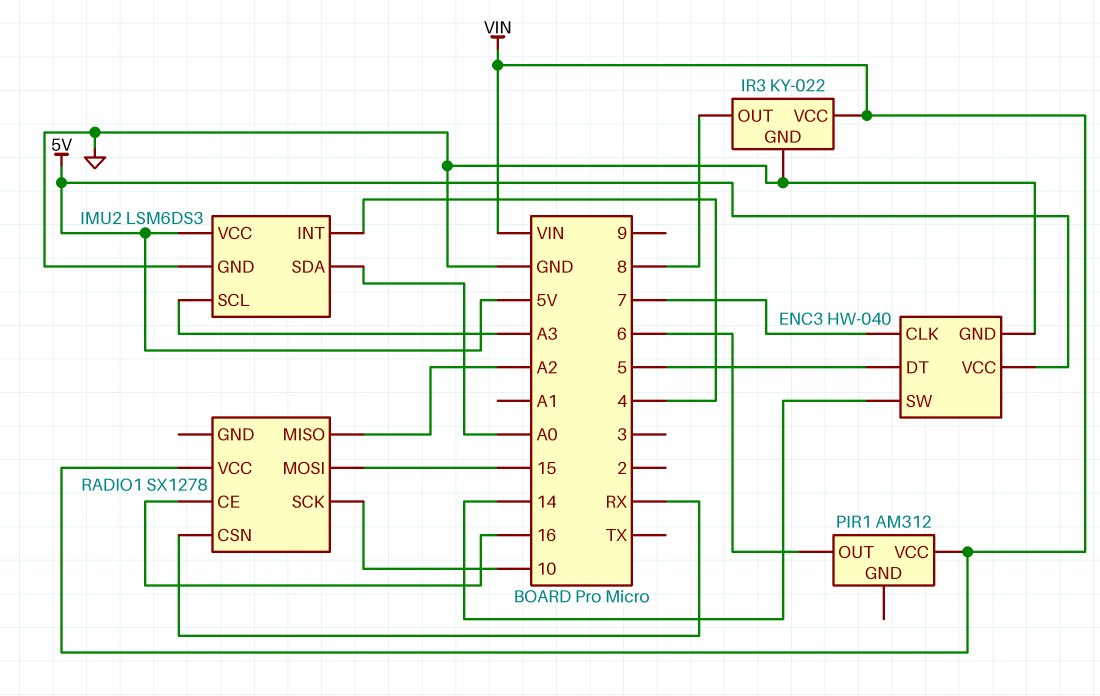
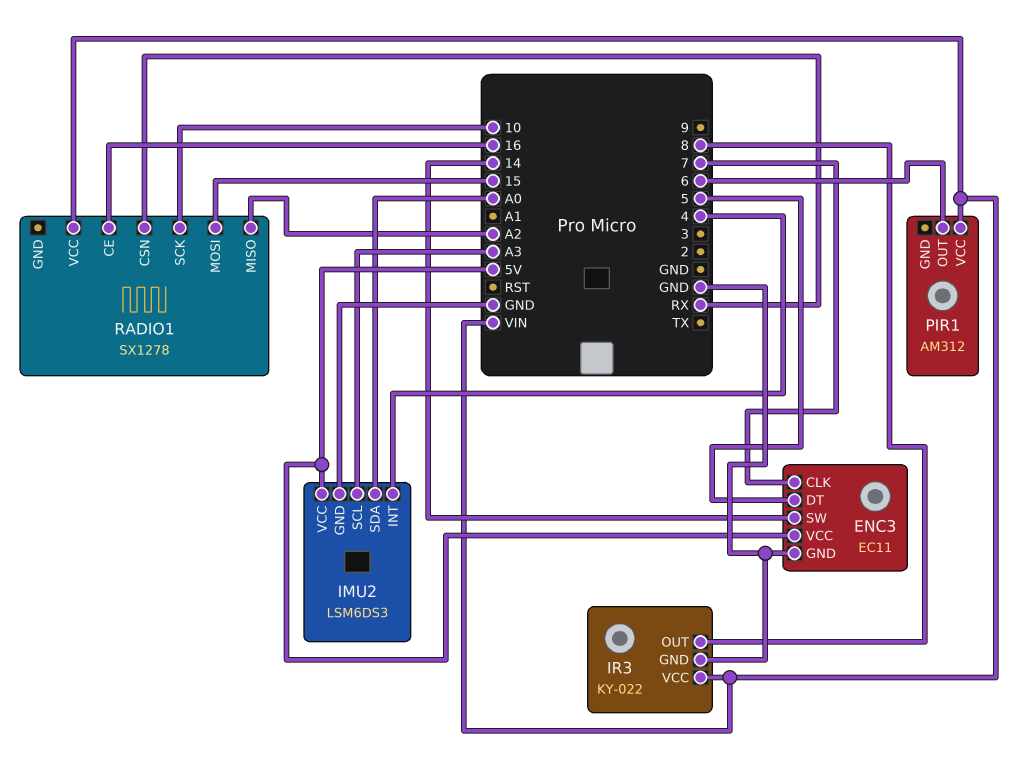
ENC3: HW-040 -> EC11

